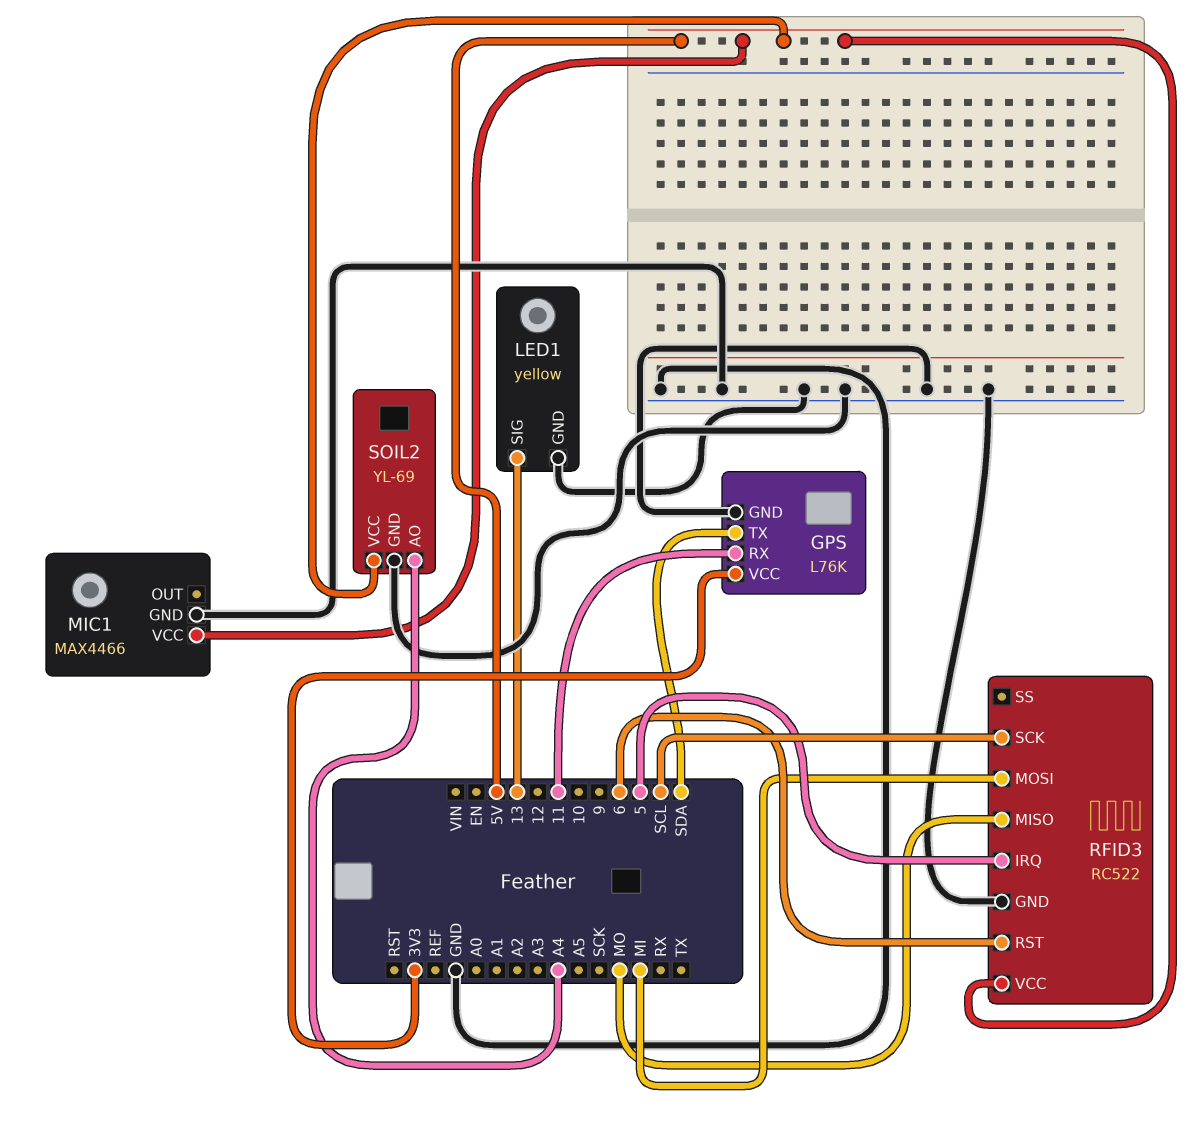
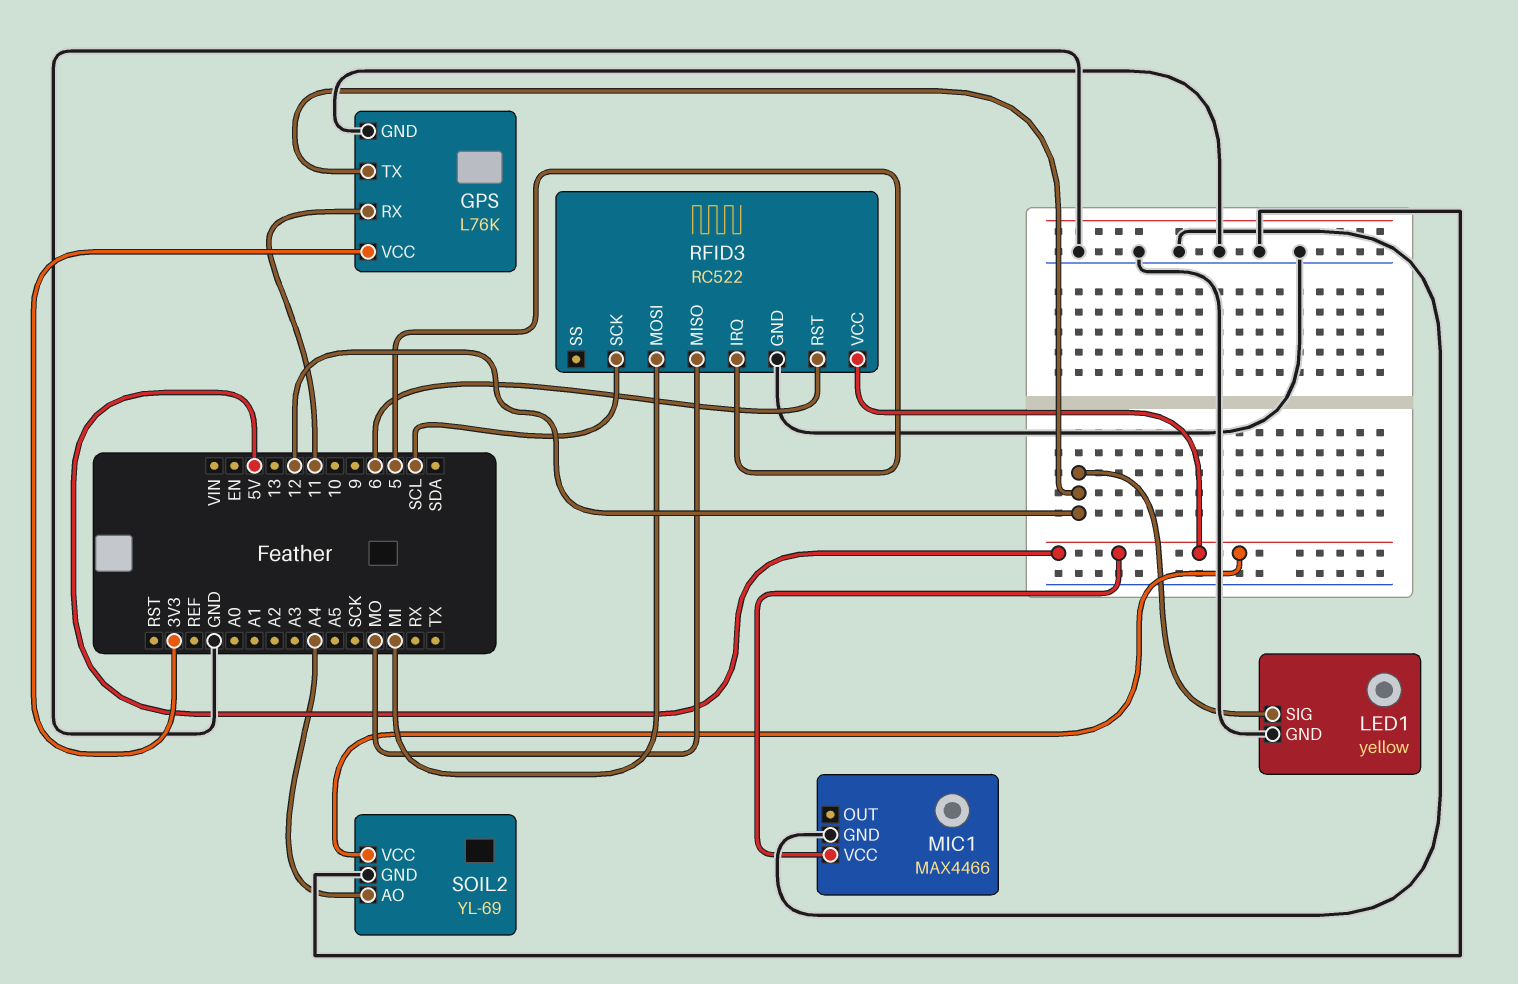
GPS pin TX: SDA -> 12
LED1 pin SIG: 13 -> 12

